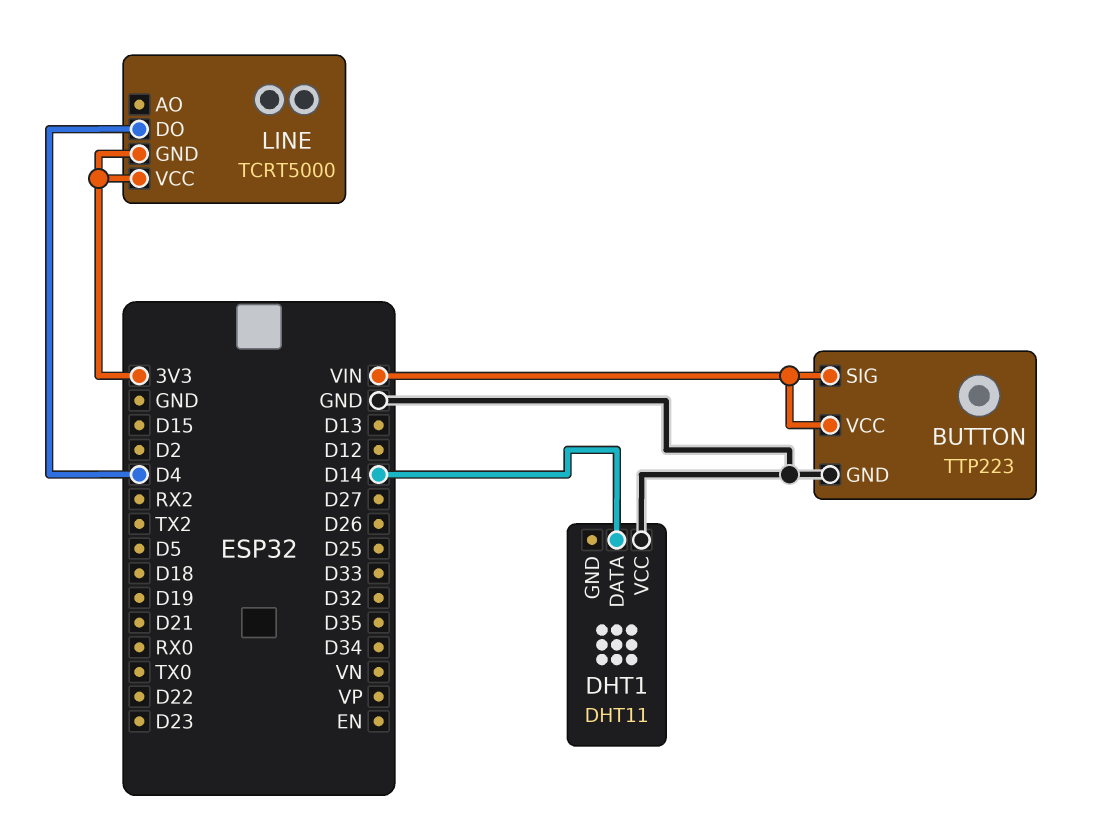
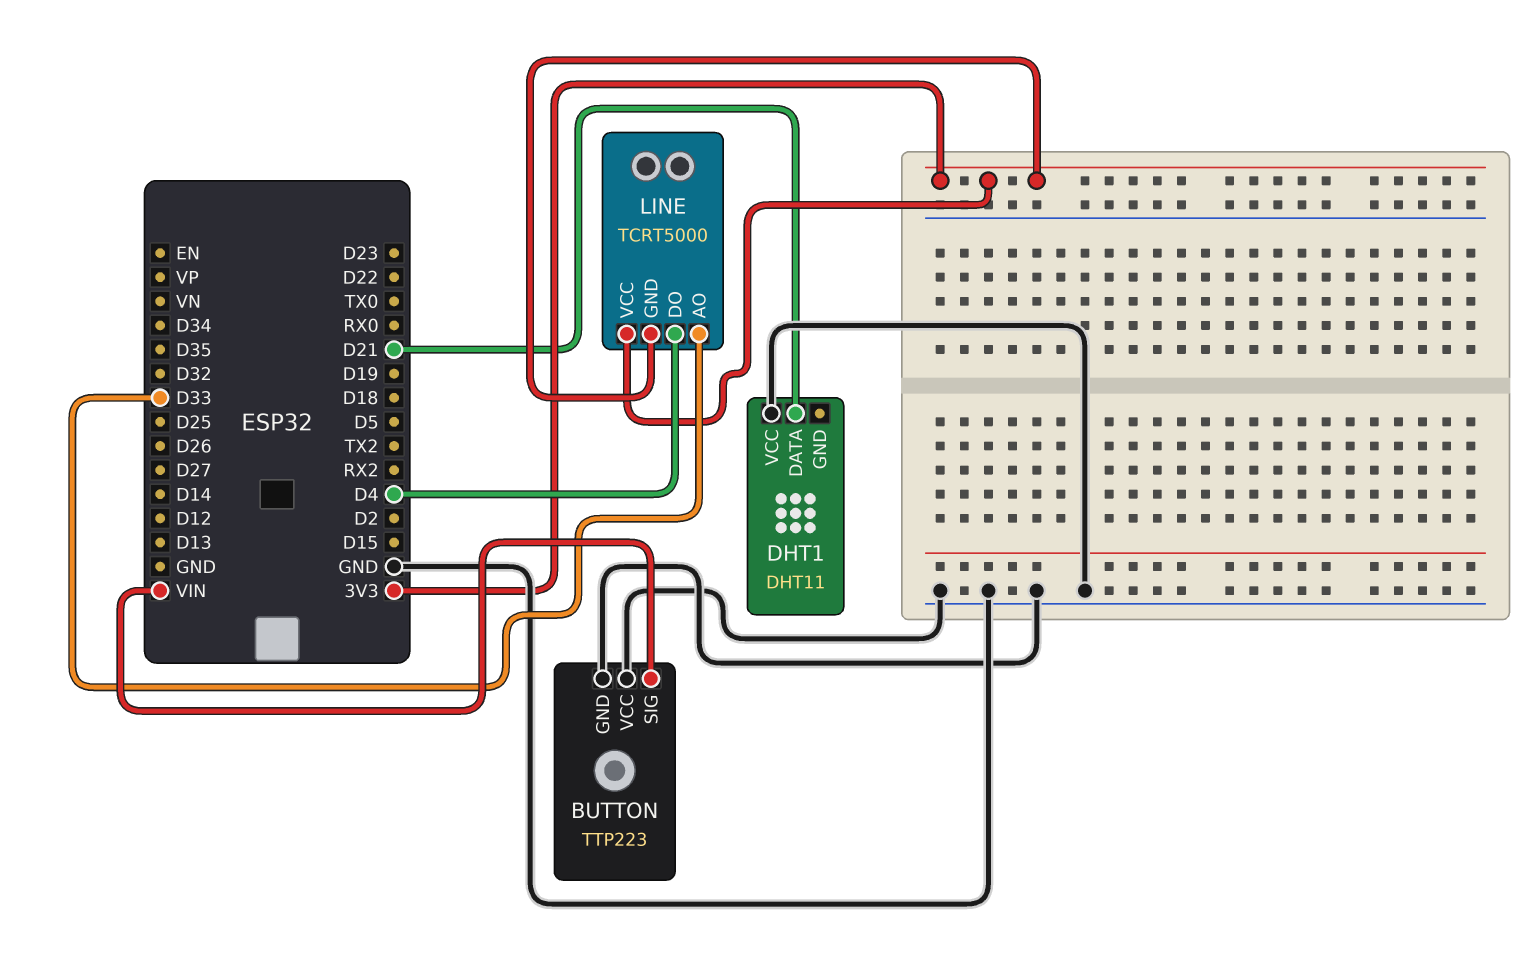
BUTTON pin VCC: VIN -> GND
DHT1 pin DATA: D14 -> D21
LINE pin AO: none -> D33

